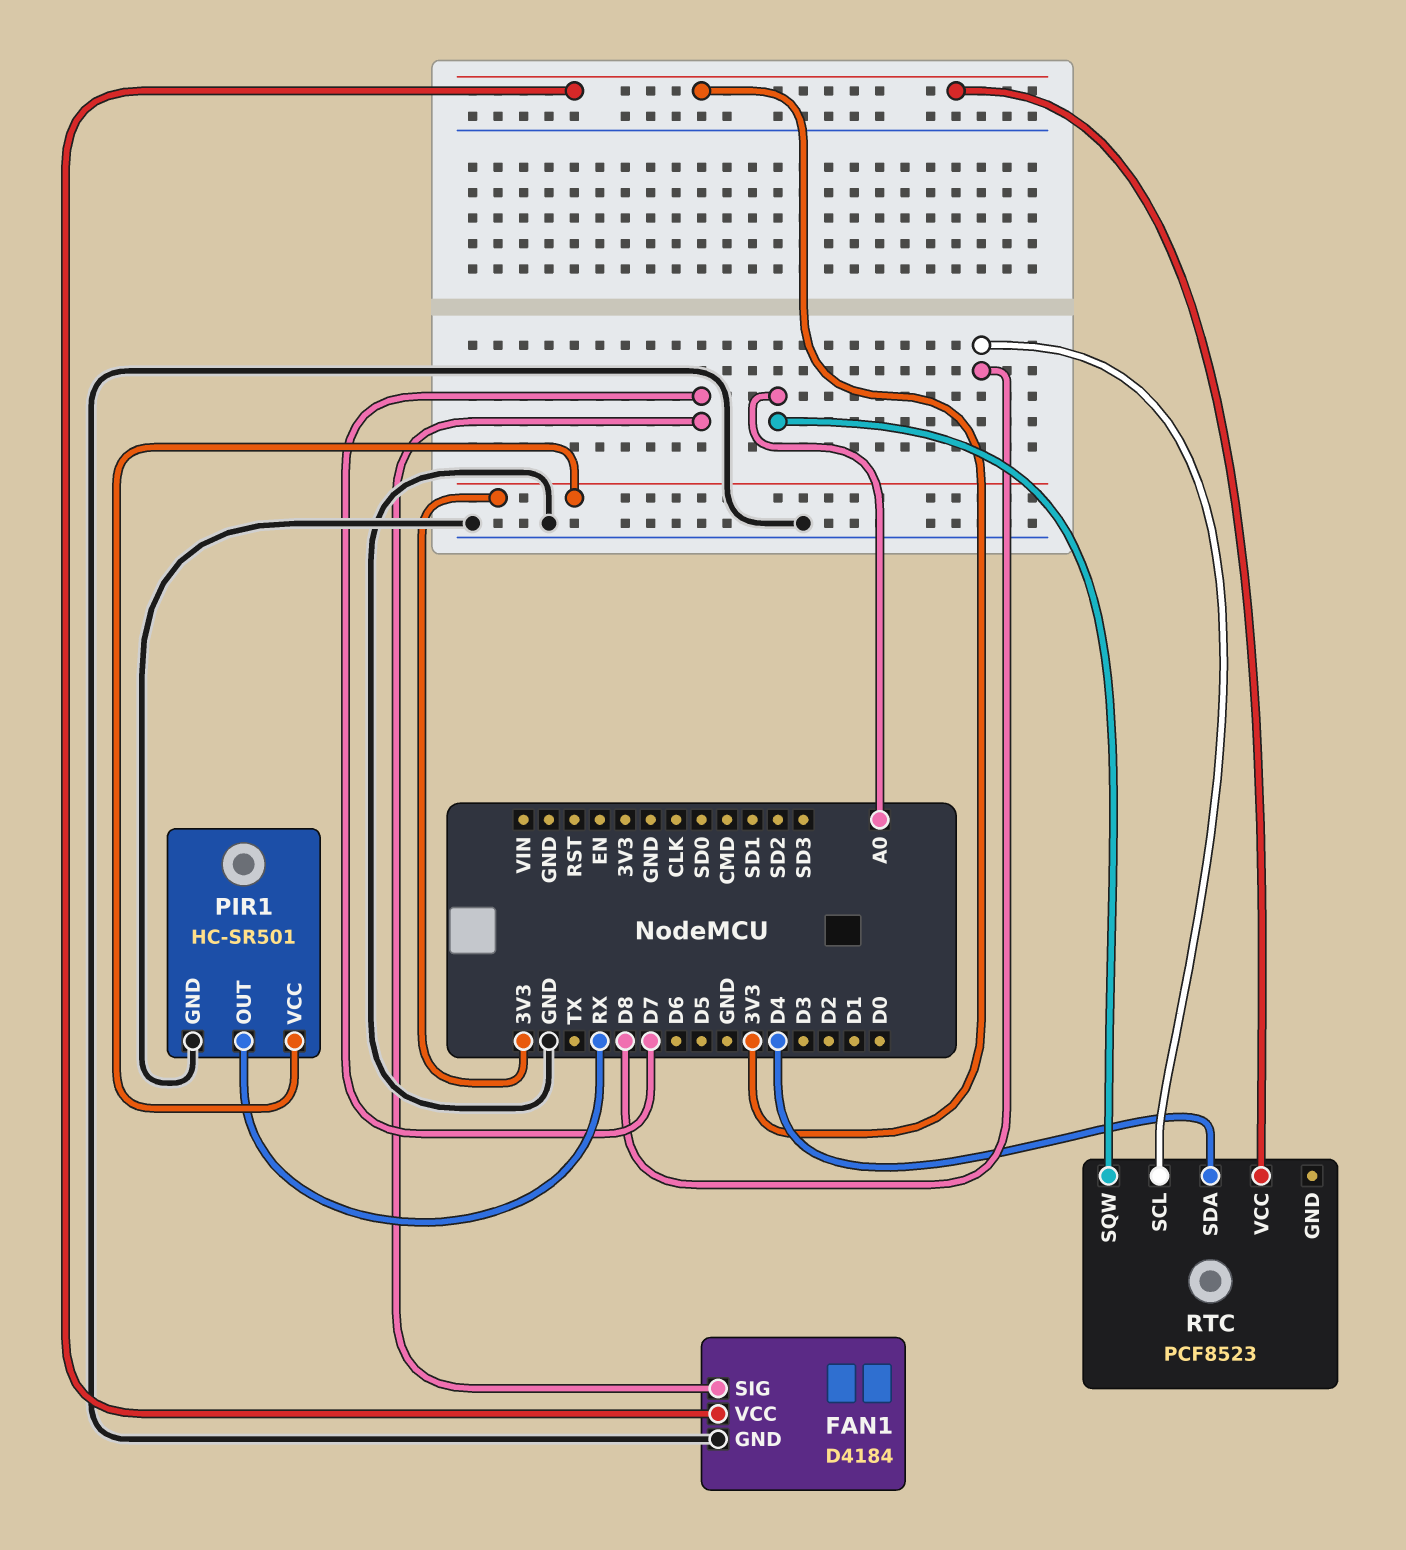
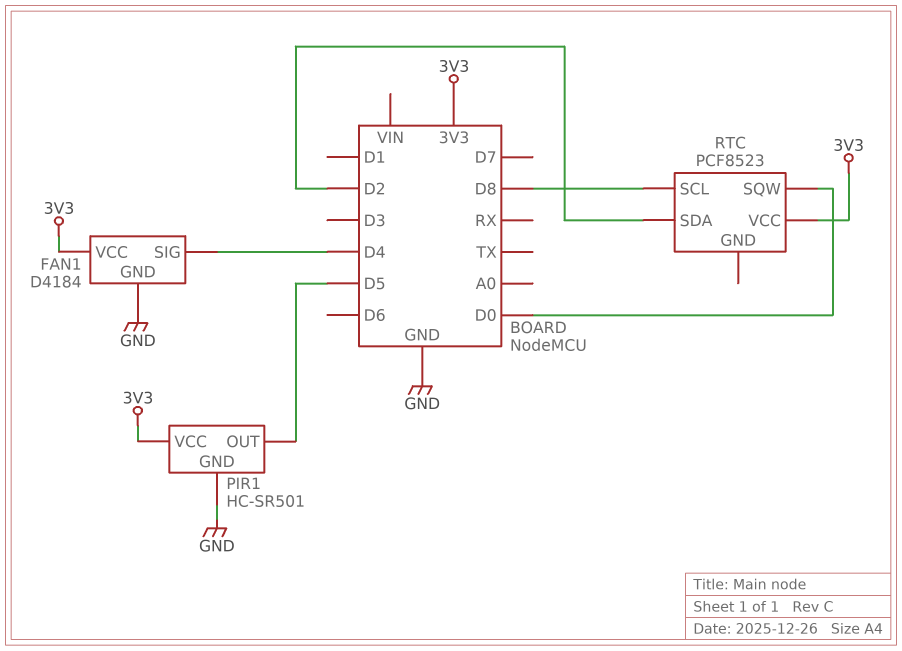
FAN1 pin SIG: D7 -> D4
PIR1 pin OUT: RX -> D5
RTC pin SDA: D4 -> D2
RTC pin SQW: A0 -> D0

